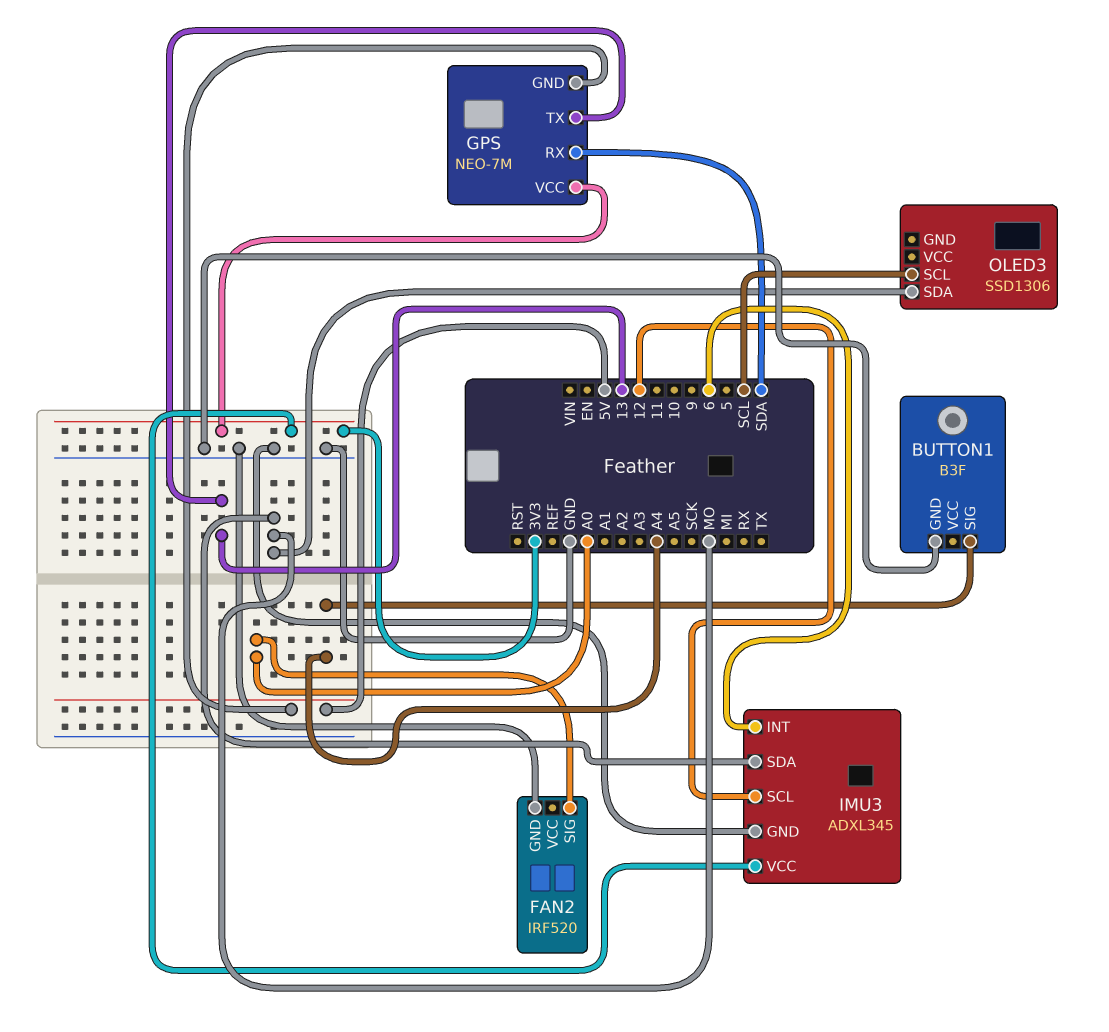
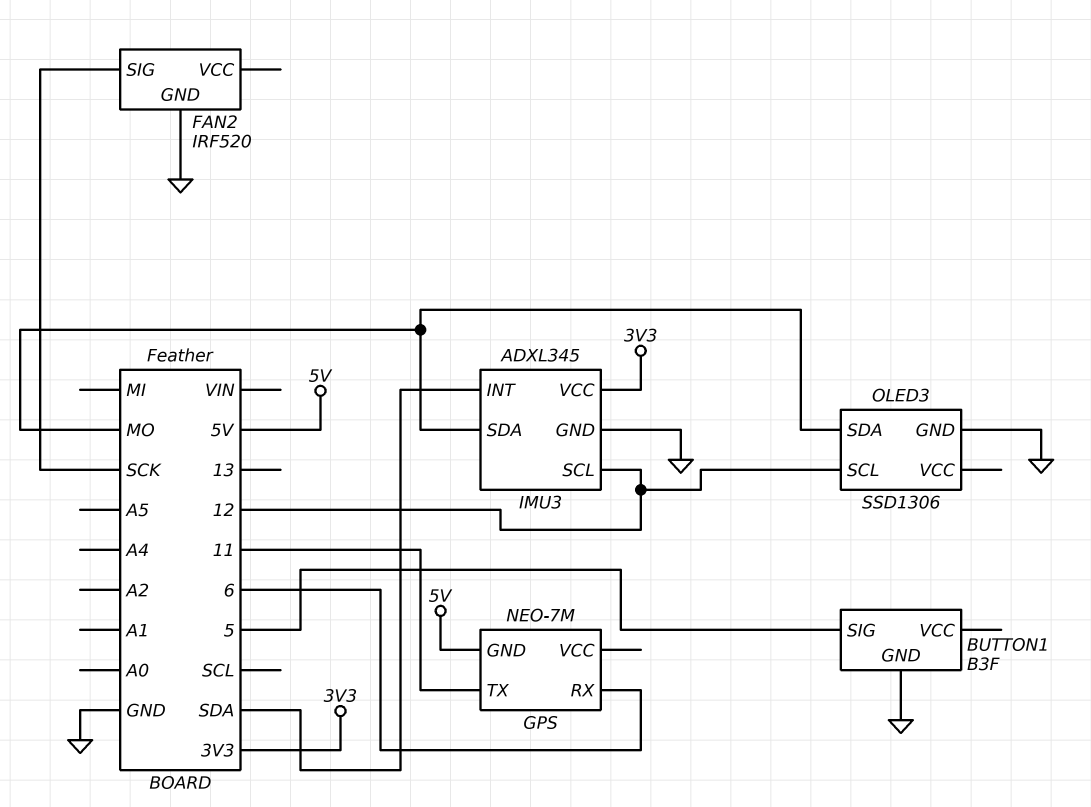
BUTTON1 pin SIG: A4 -> 5
FAN2 pin SIG: A0 -> SCK
GPS pin RX: SDA -> 6
GPS pin TX: 13 -> 11
GPS pin VCC: 3V3 -> none
IMU3 pin INT: 6 -> SDA
OLED3 pin GND: none -> GND
OLED3 pin SCL: SCL -> 12

